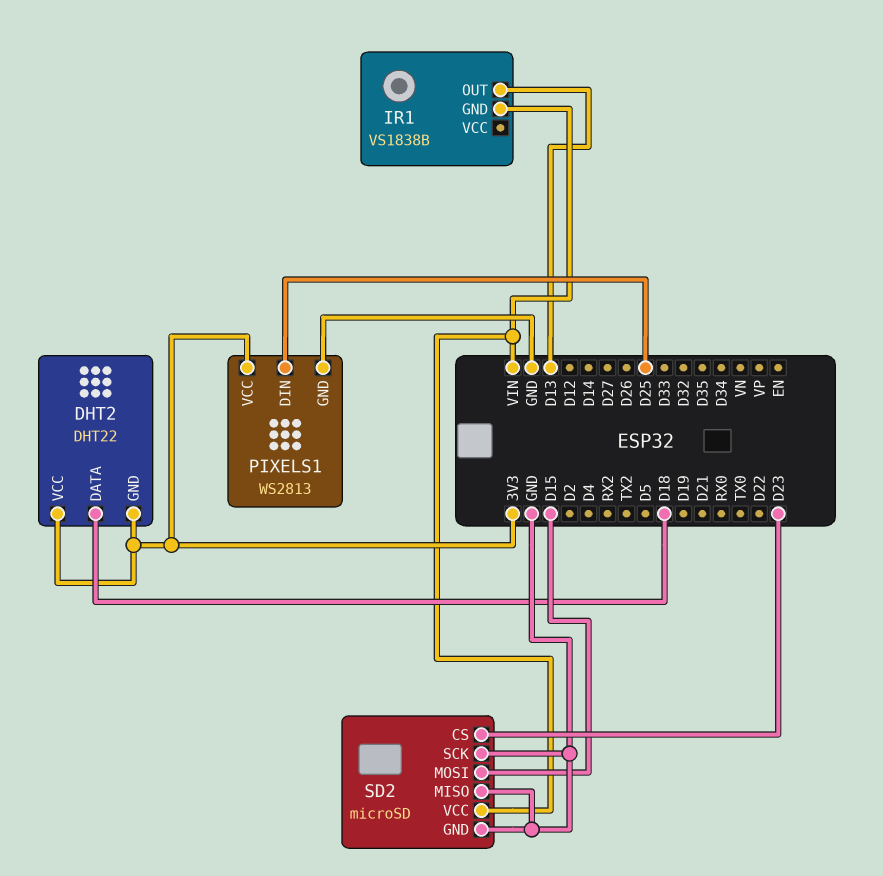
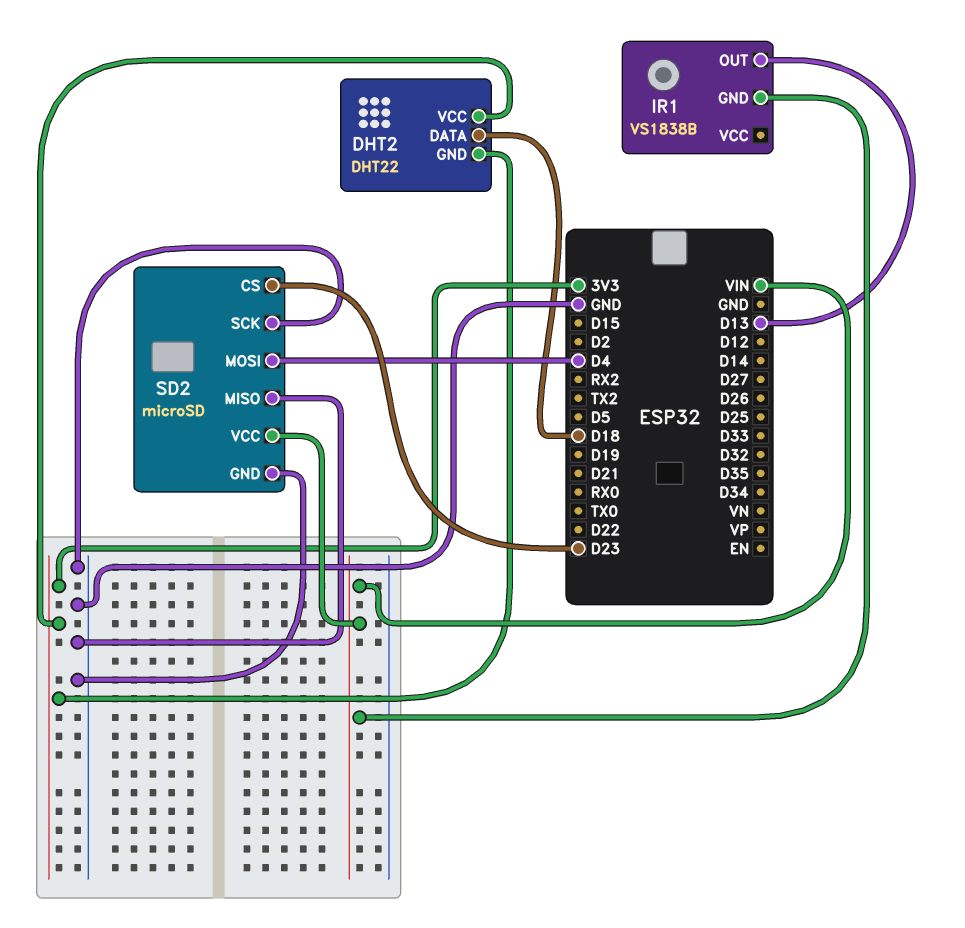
PIXELS1: WS2813 -> none
PIXELS1 pin DIN: D25 -> none
PIXELS1 pin GND: GND -> none
PIXELS1 pin VCC: 3V3 -> none
SD2 pin MOSI: D15 -> D4

